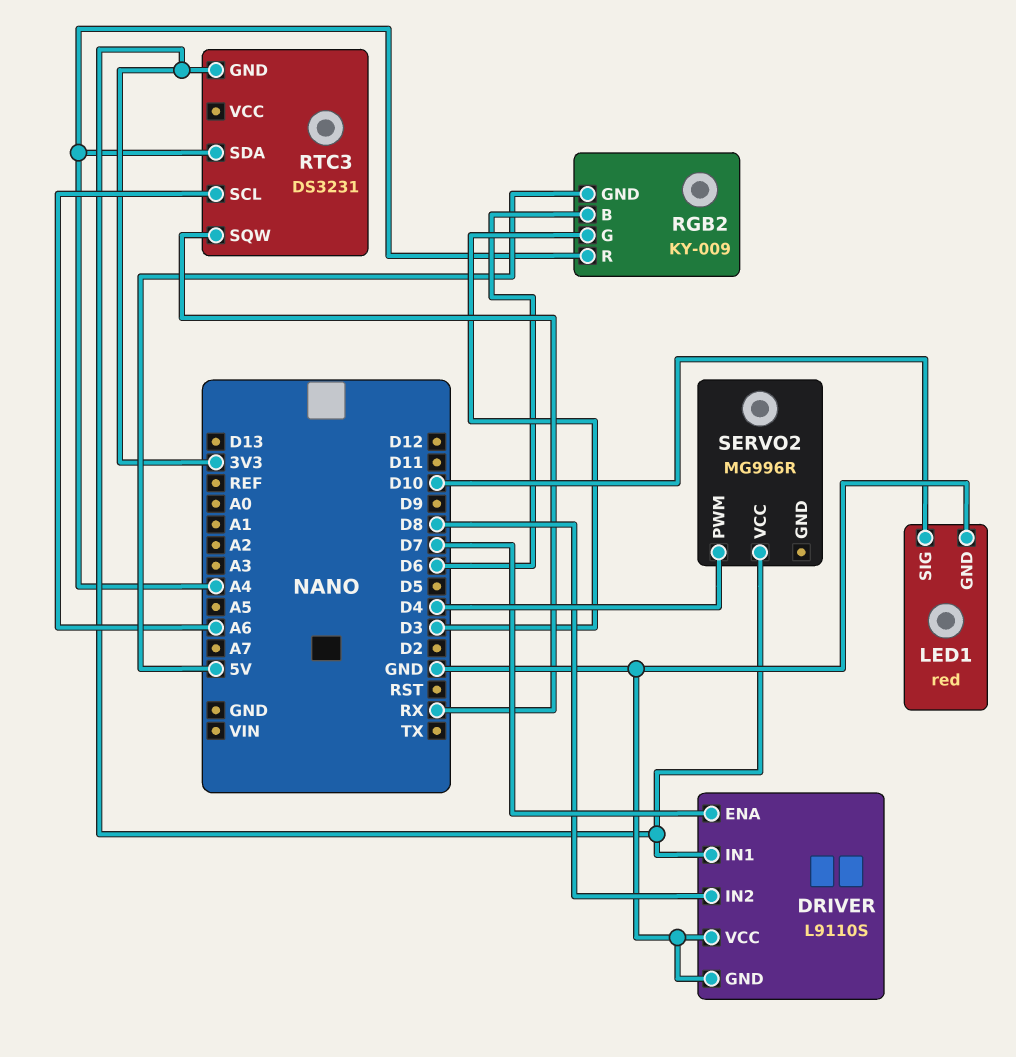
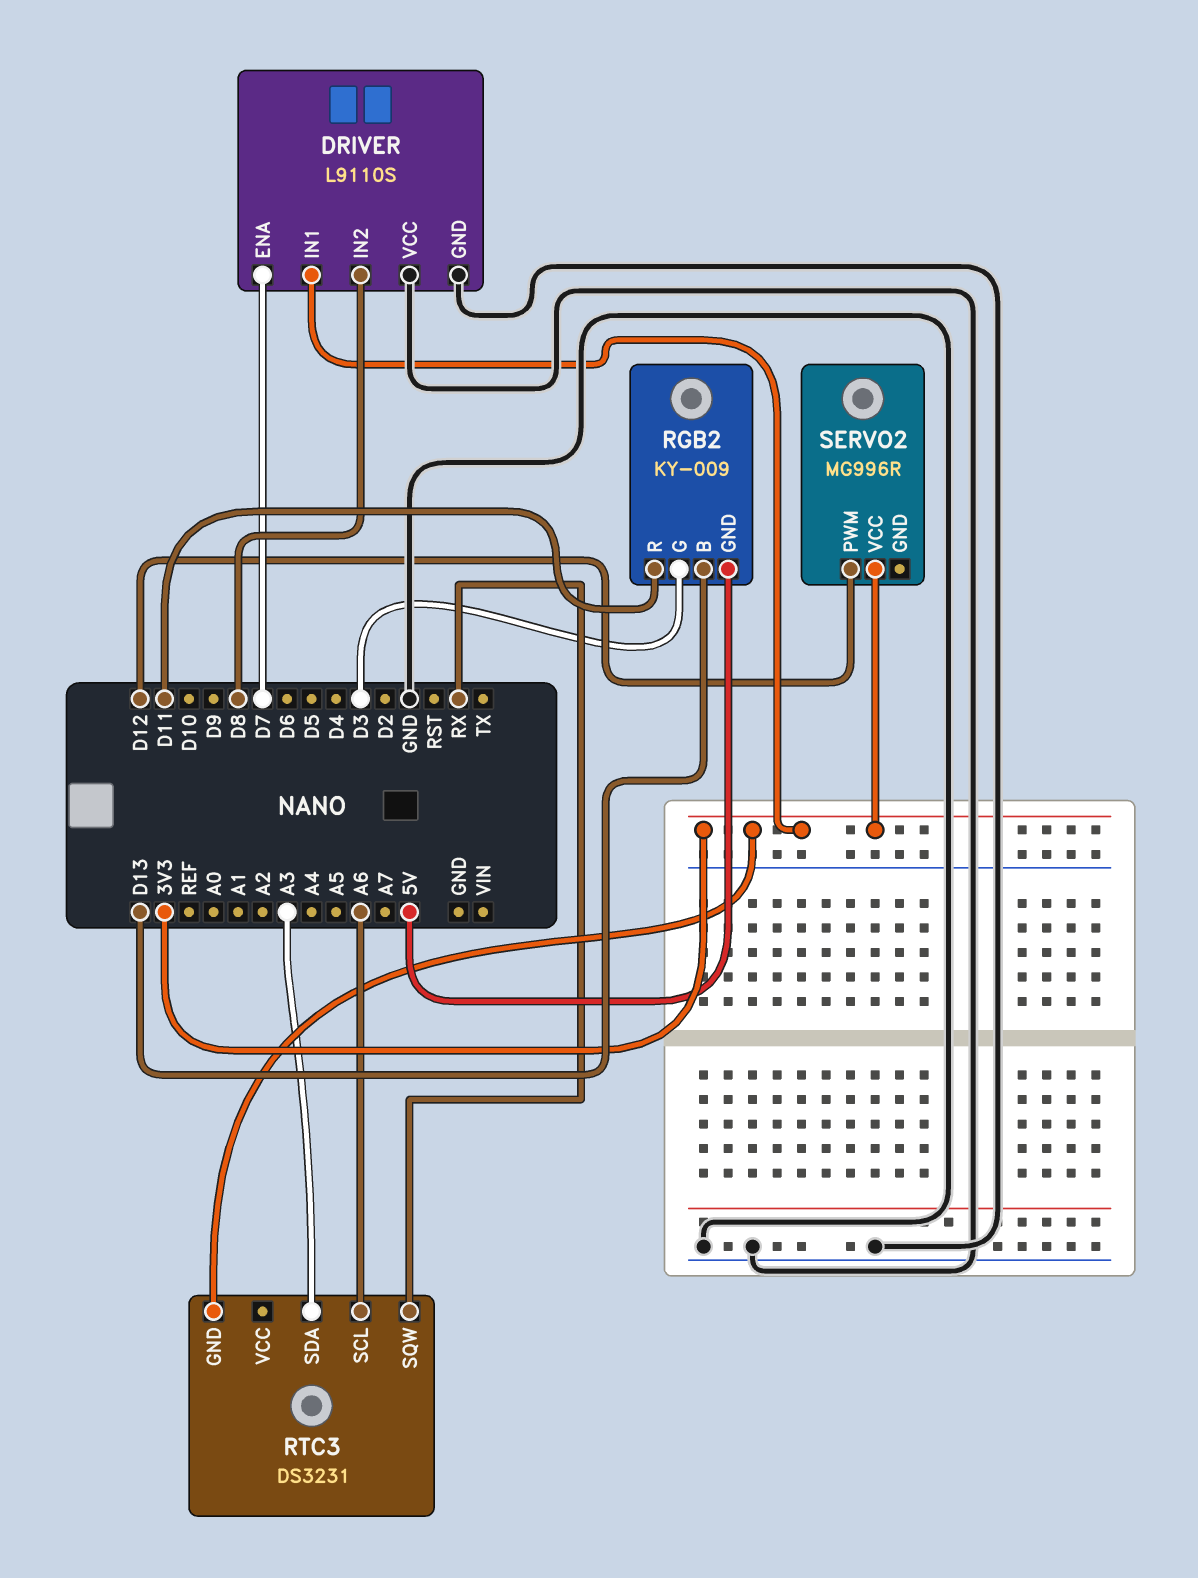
LED1: red -> none
LED1 pin GND: GND -> none
LED1 pin SIG: D10 -> none
RGB2 pin B: D6 -> D13
RGB2 pin R: A4 -> D11
RTC3 pin SDA: A4 -> A3
SERVO2 pin PWM: D4 -> D12

